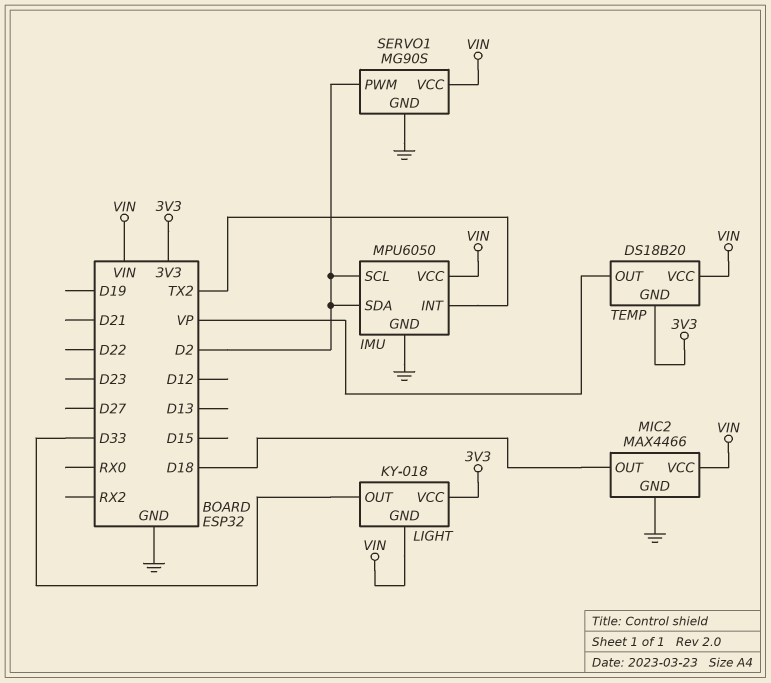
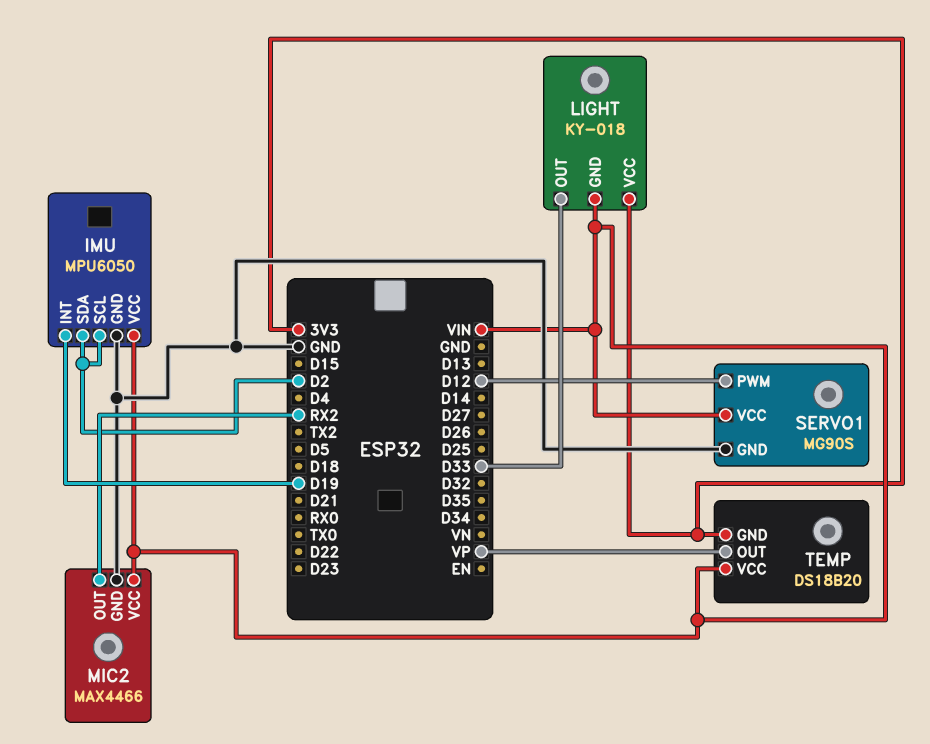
IMU pin INT: TX2 -> D19
MIC2 pin OUT: D18 -> RX2
SERVO1 pin PWM: D2 -> D12

